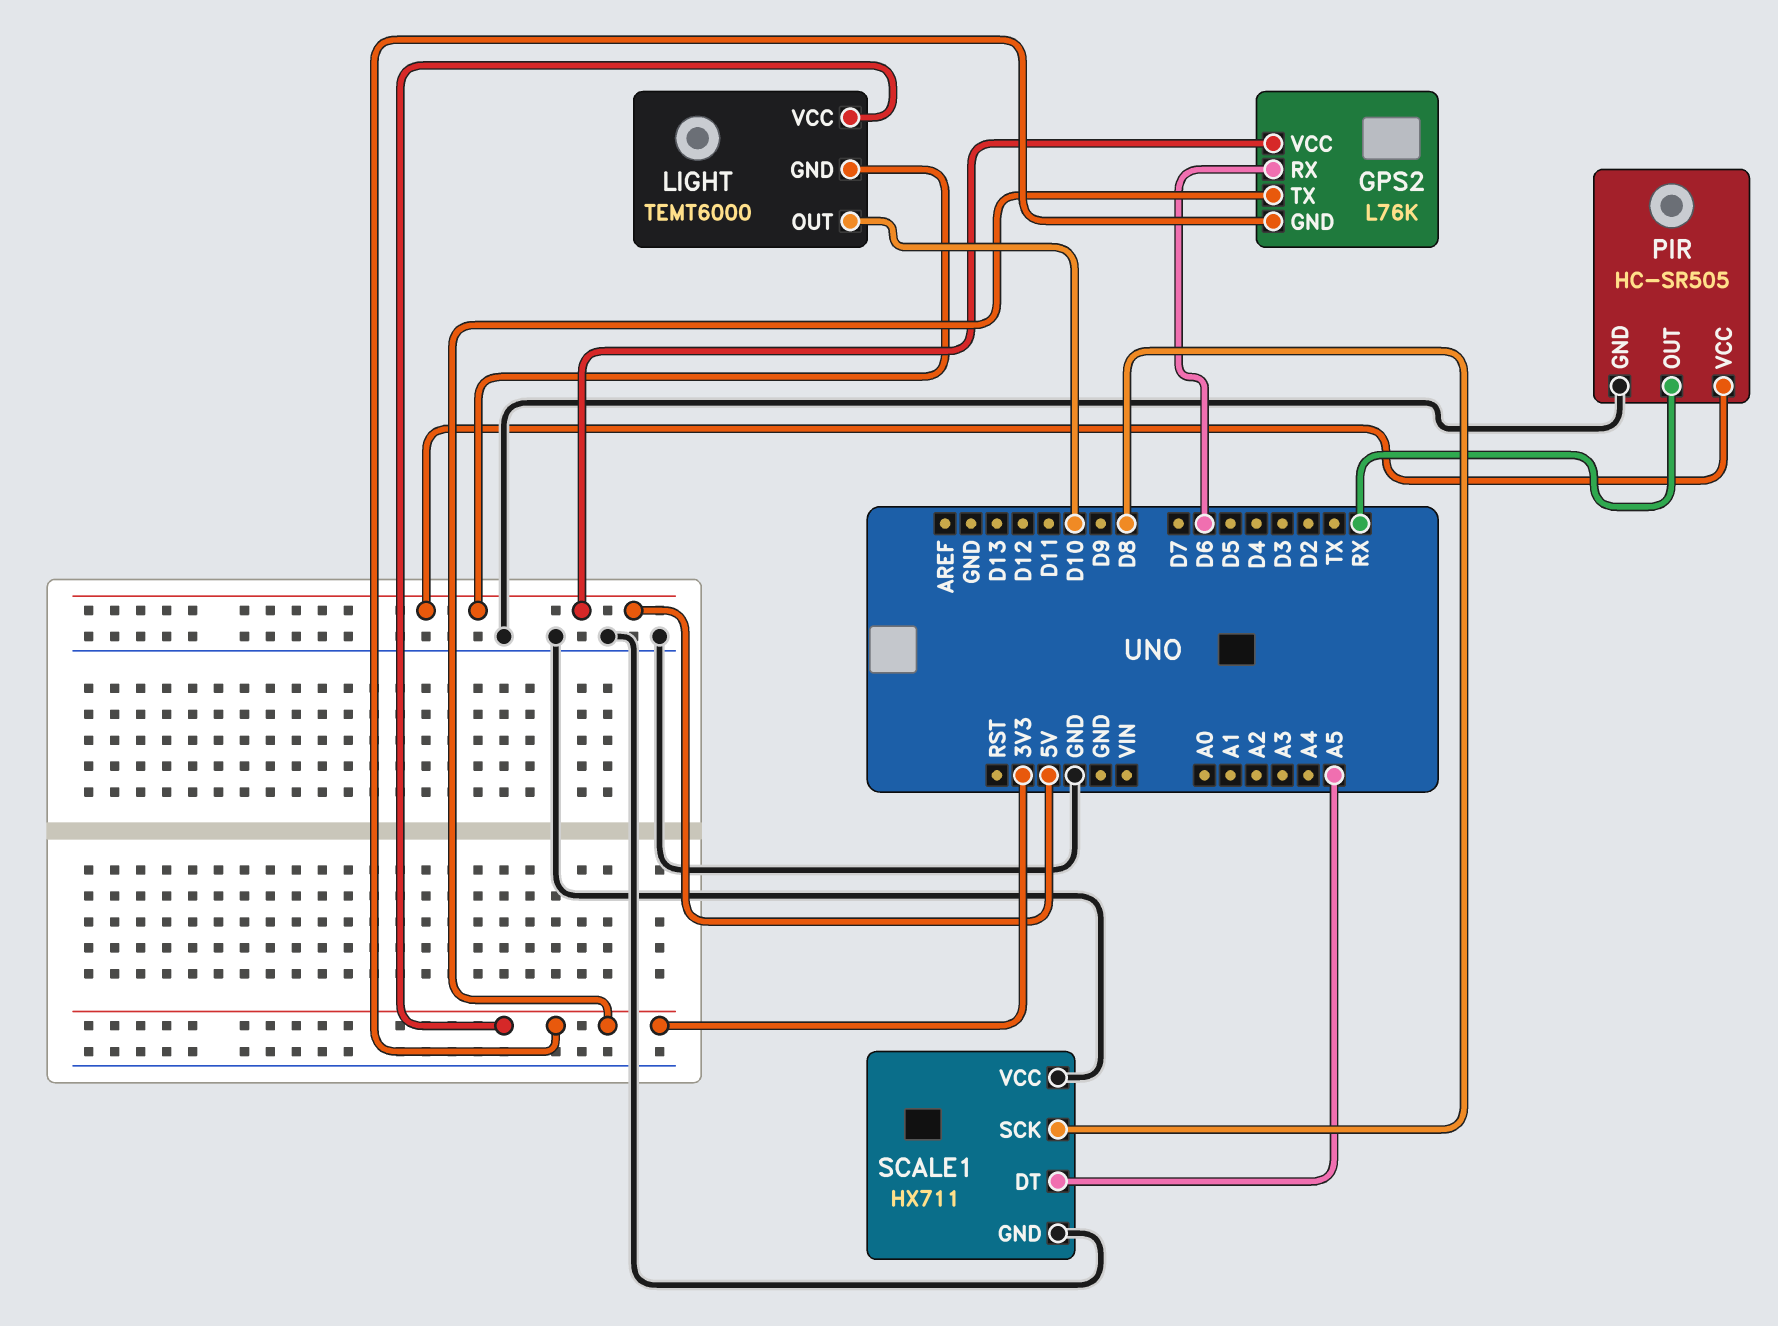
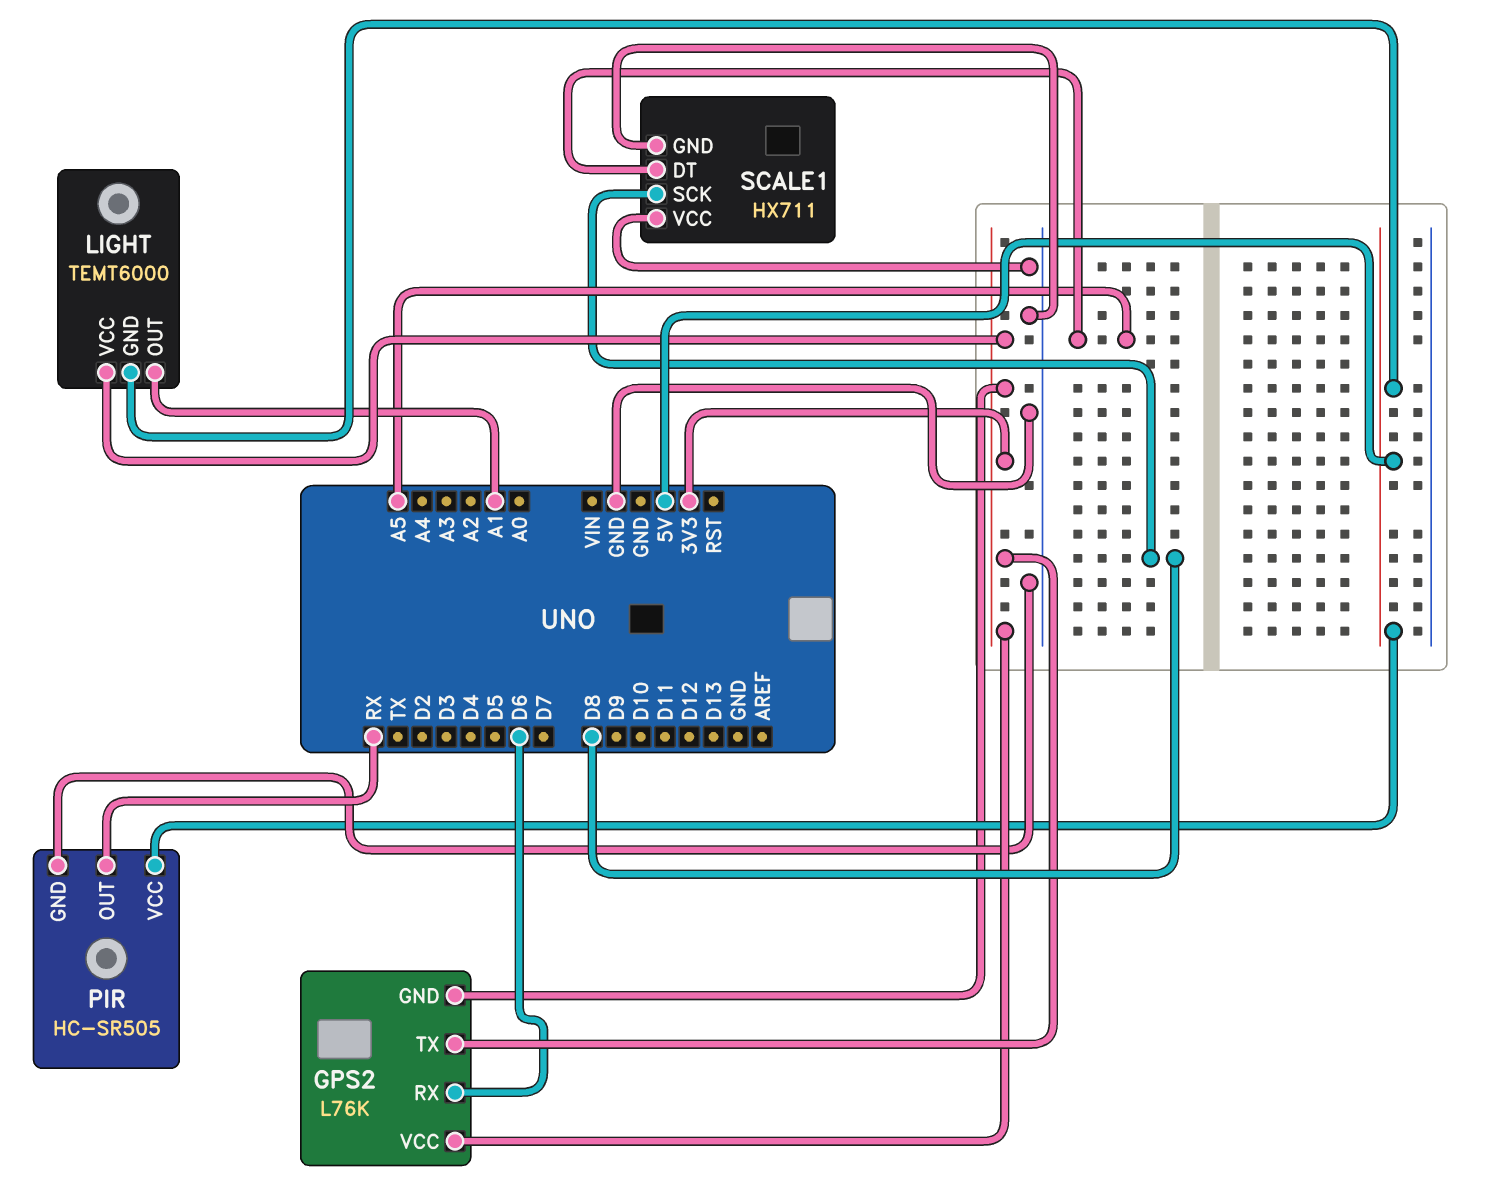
GPS2 pin VCC: 5V -> 3V3
LIGHT pin OUT: D10 -> A1

